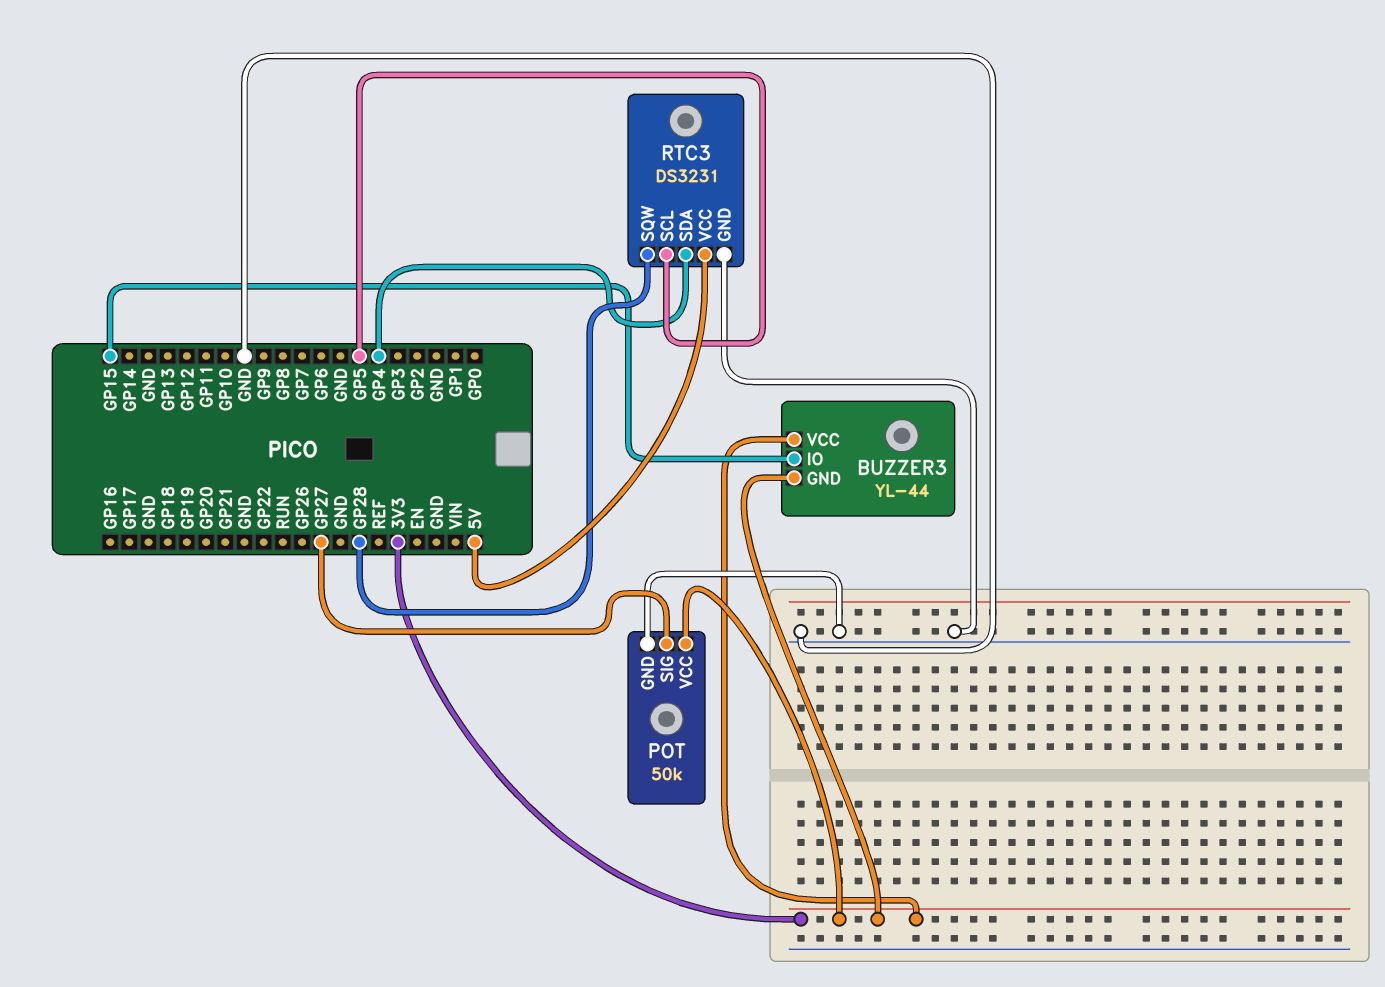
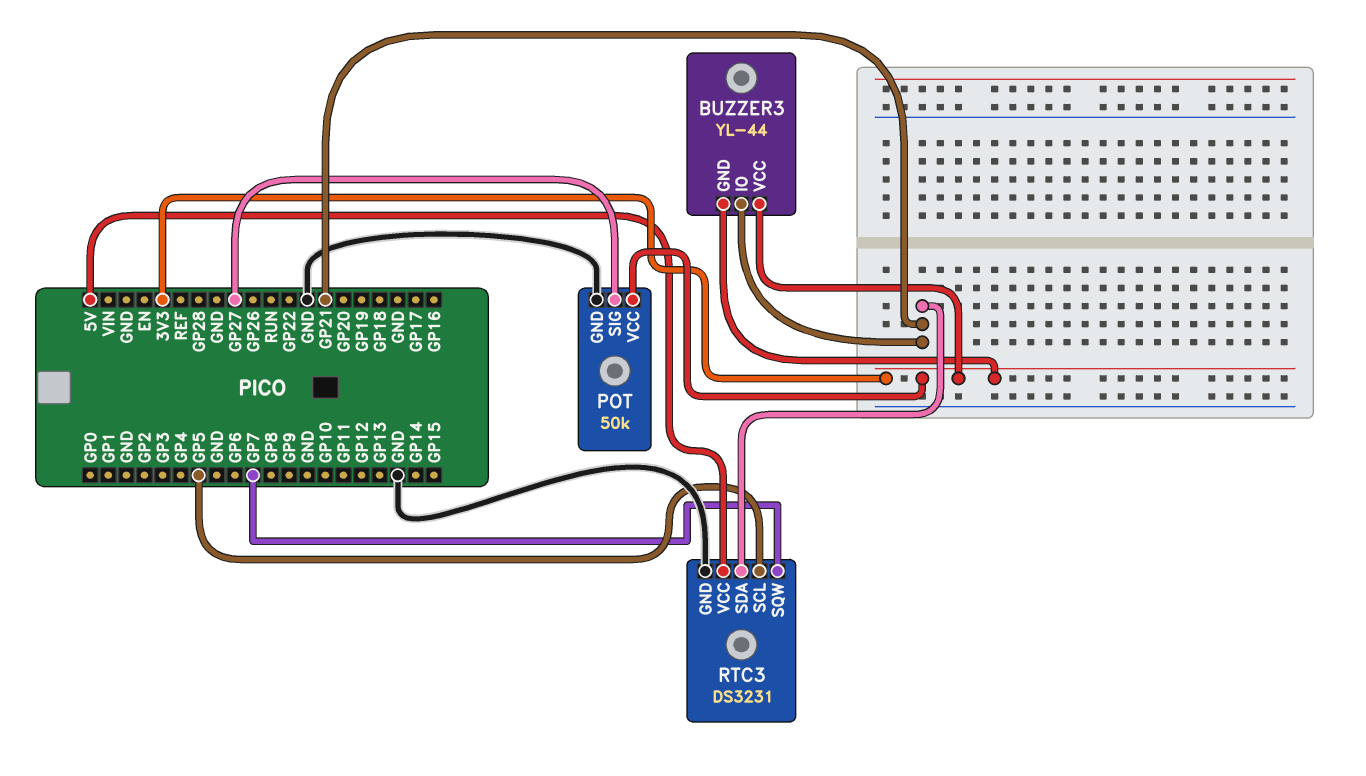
BUZZER3 pin IO: GP15 -> GP21
RTC3 pin SDA: GP4 -> GP21
RTC3 pin SQW: GP28 -> GP7

